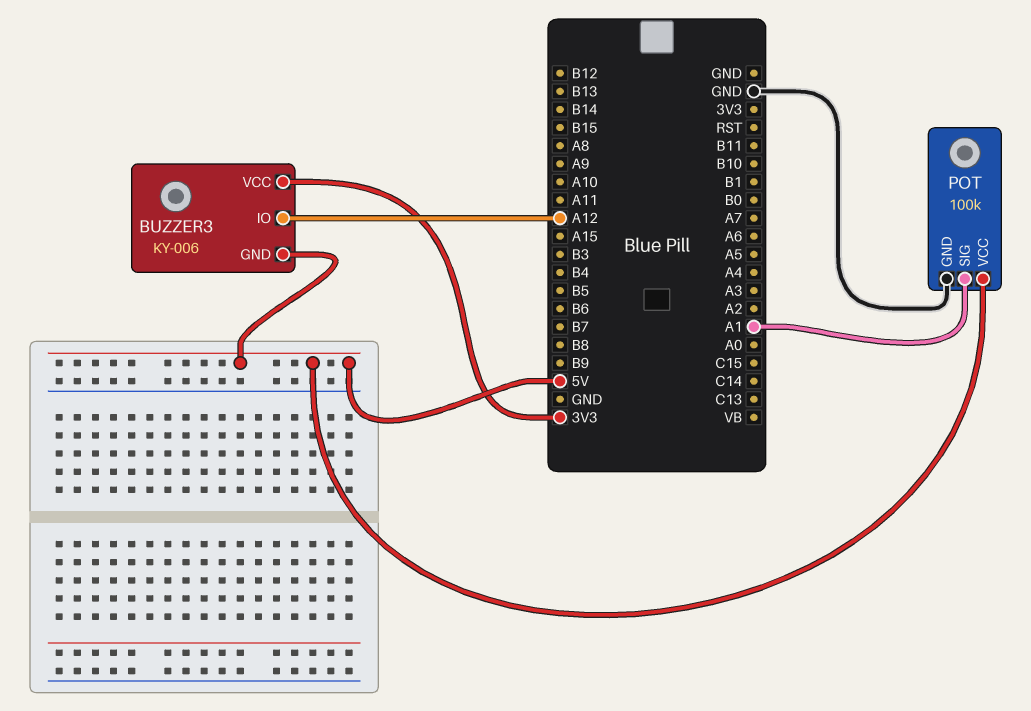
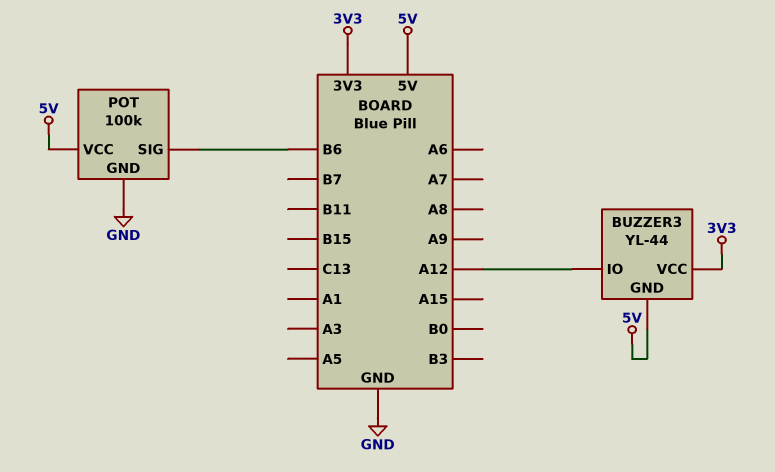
BUZZER3: KY-006 -> YL-44
POT pin SIG: A1 -> B6

